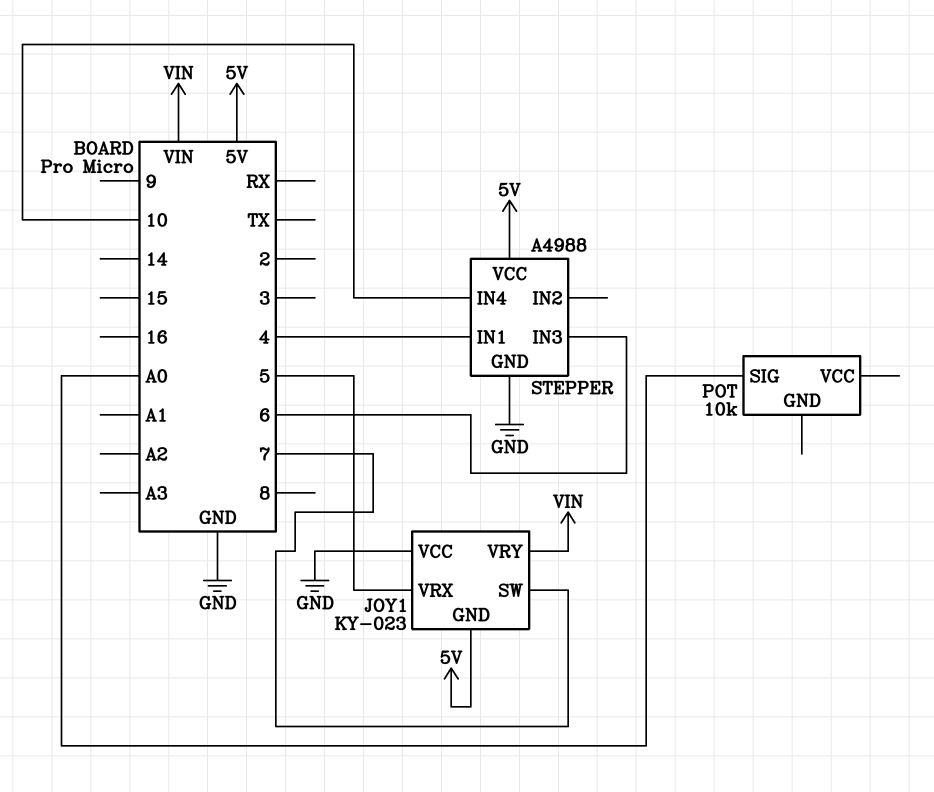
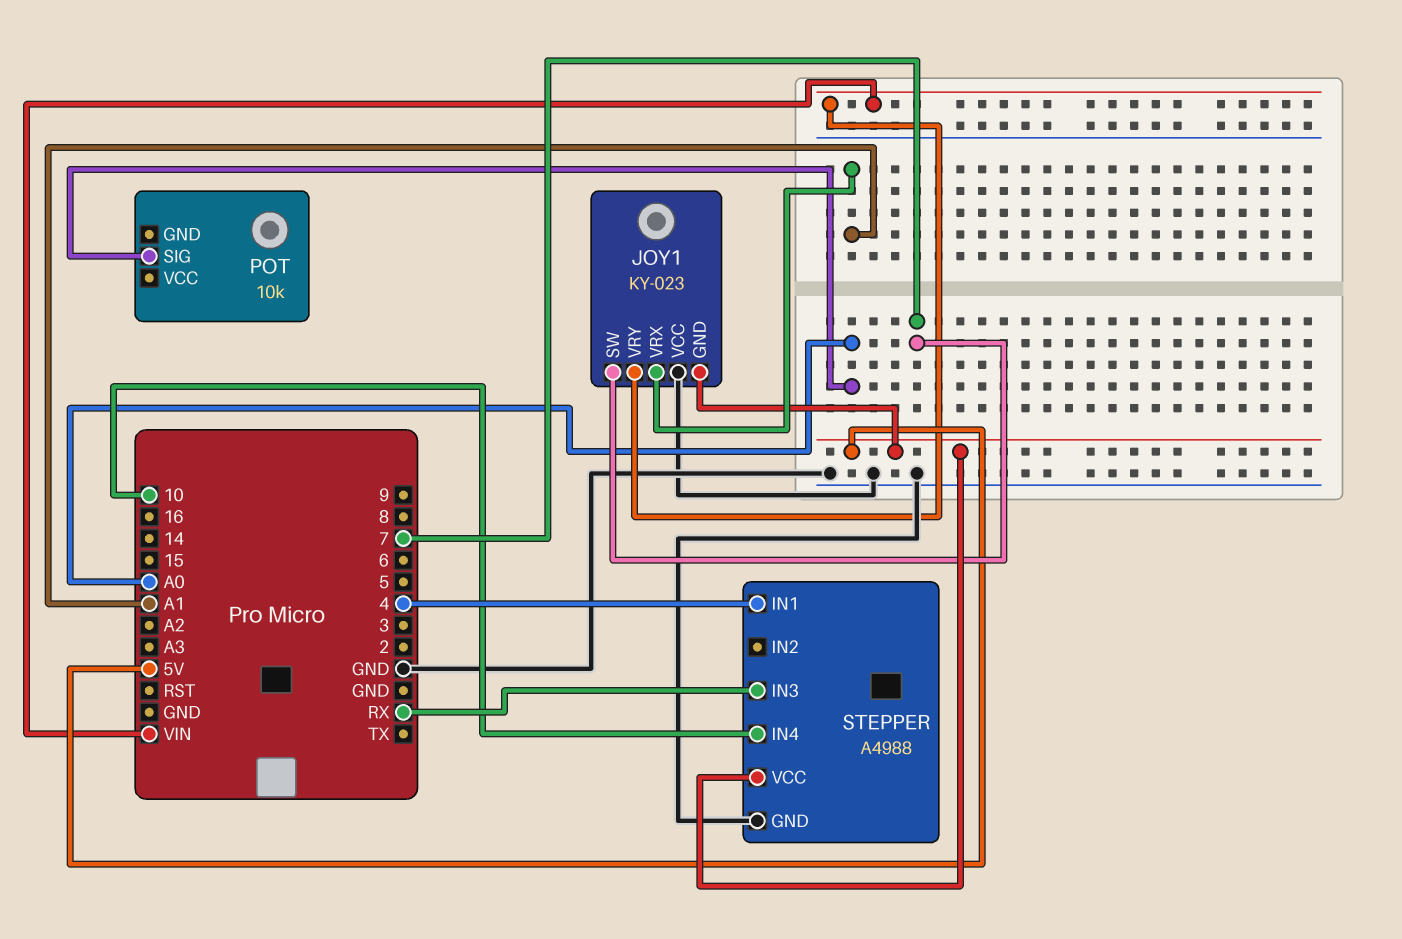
JOY1 pin VRX: 5 -> A1
STEPPER pin IN3: 6 -> RX

